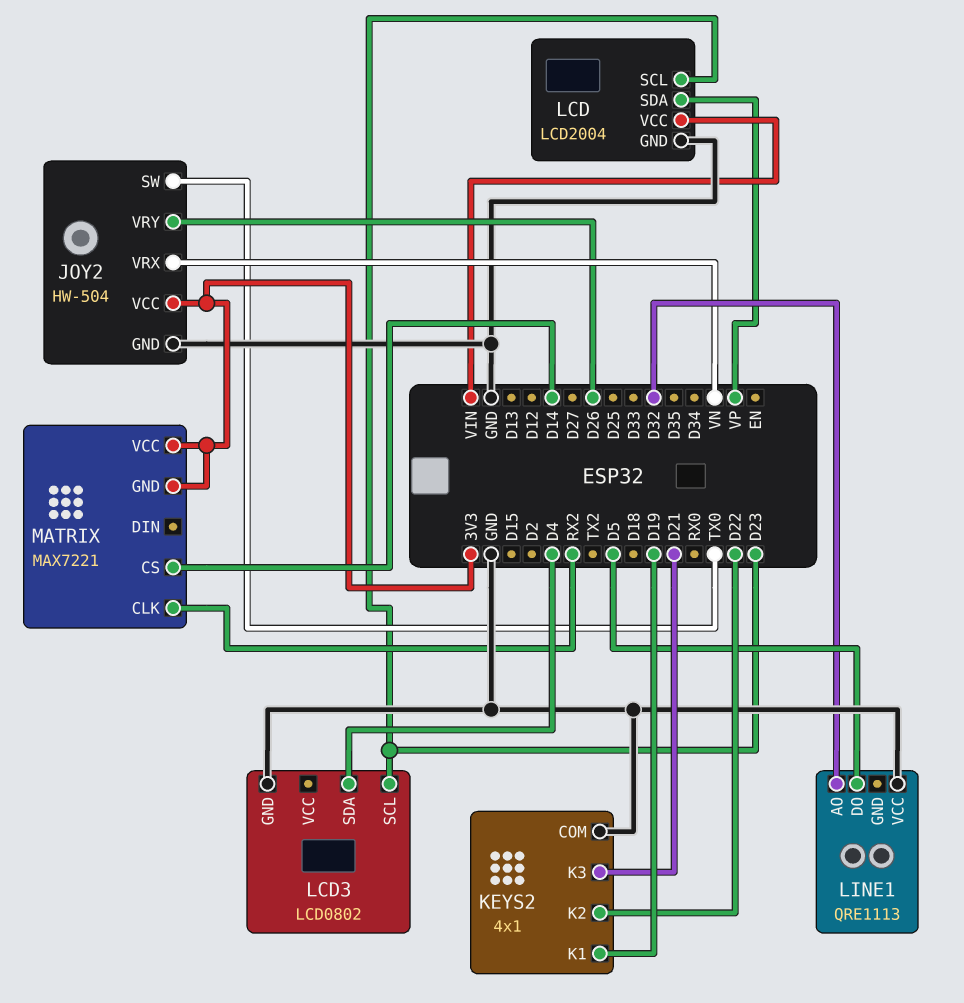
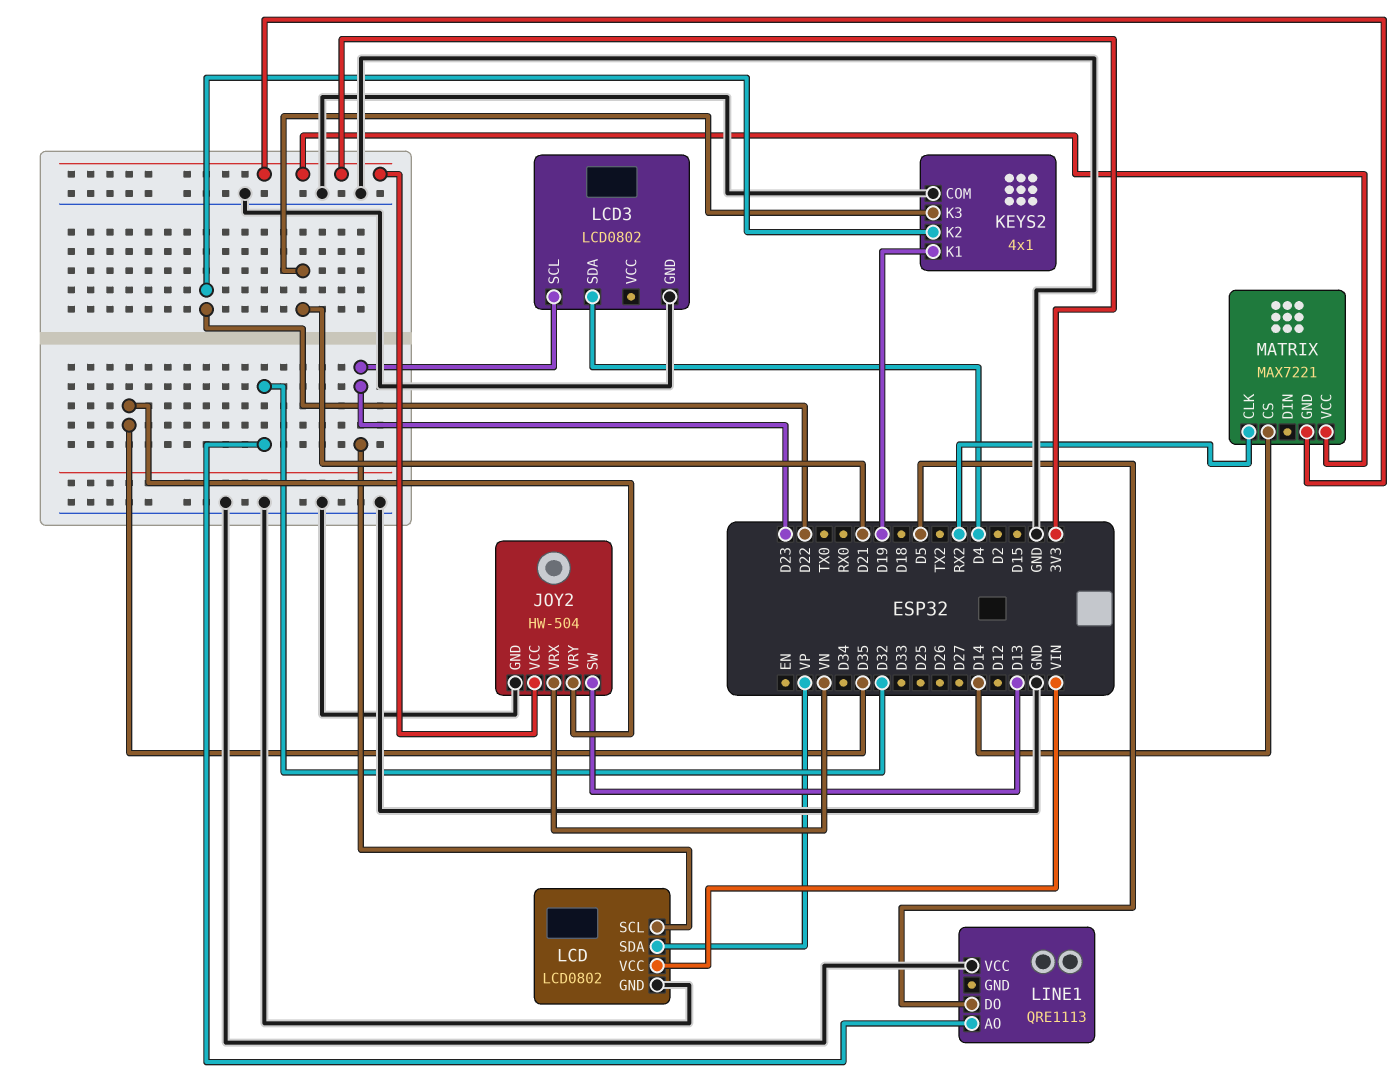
JOY2 pin SW: TX0 -> D13
JOY2 pin VRY: D26 -> D35
LCD: LCD2004 -> LCD0802

